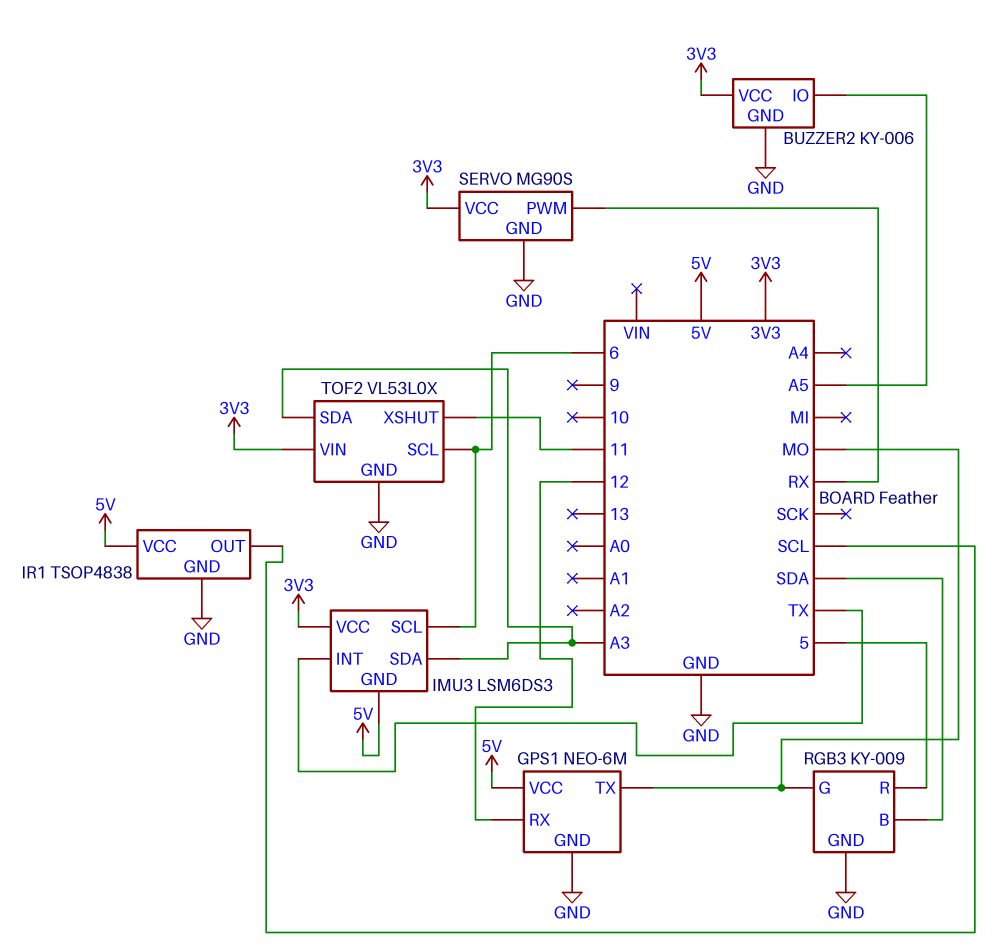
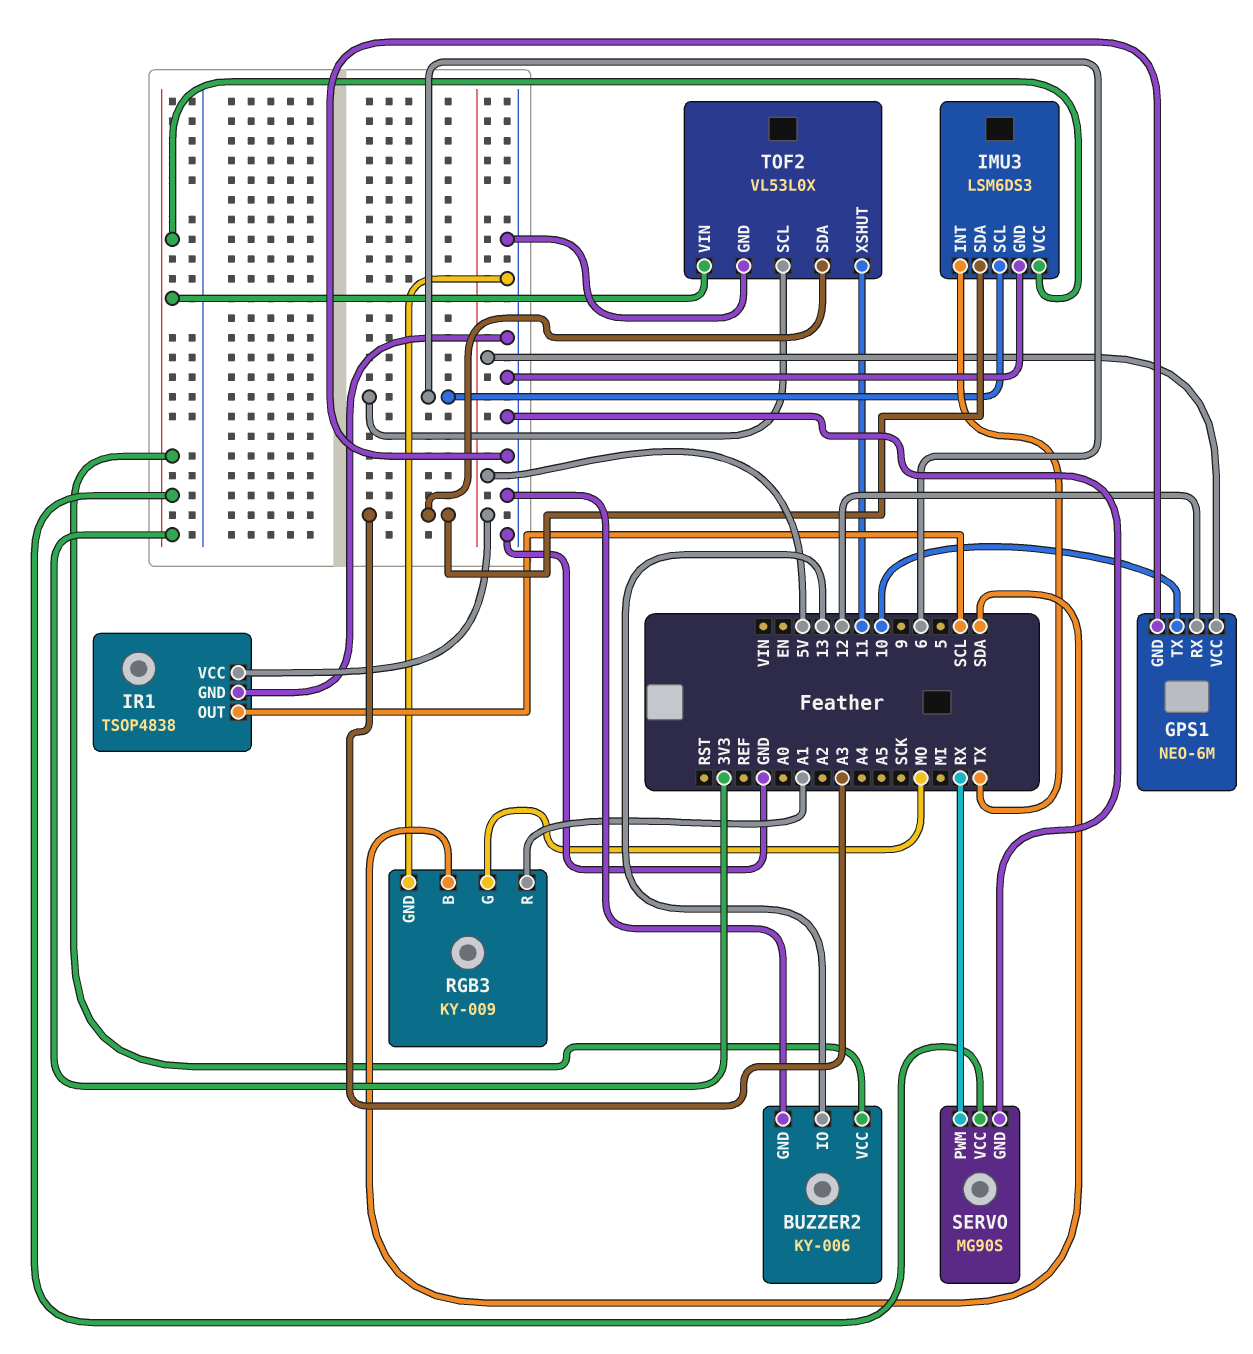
BUZZER2 pin IO: A5 -> 13
GPS1 pin TX: MO -> 10
IMU3 pin GND: 5V -> GND
RGB3 pin R: 5 -> A1

